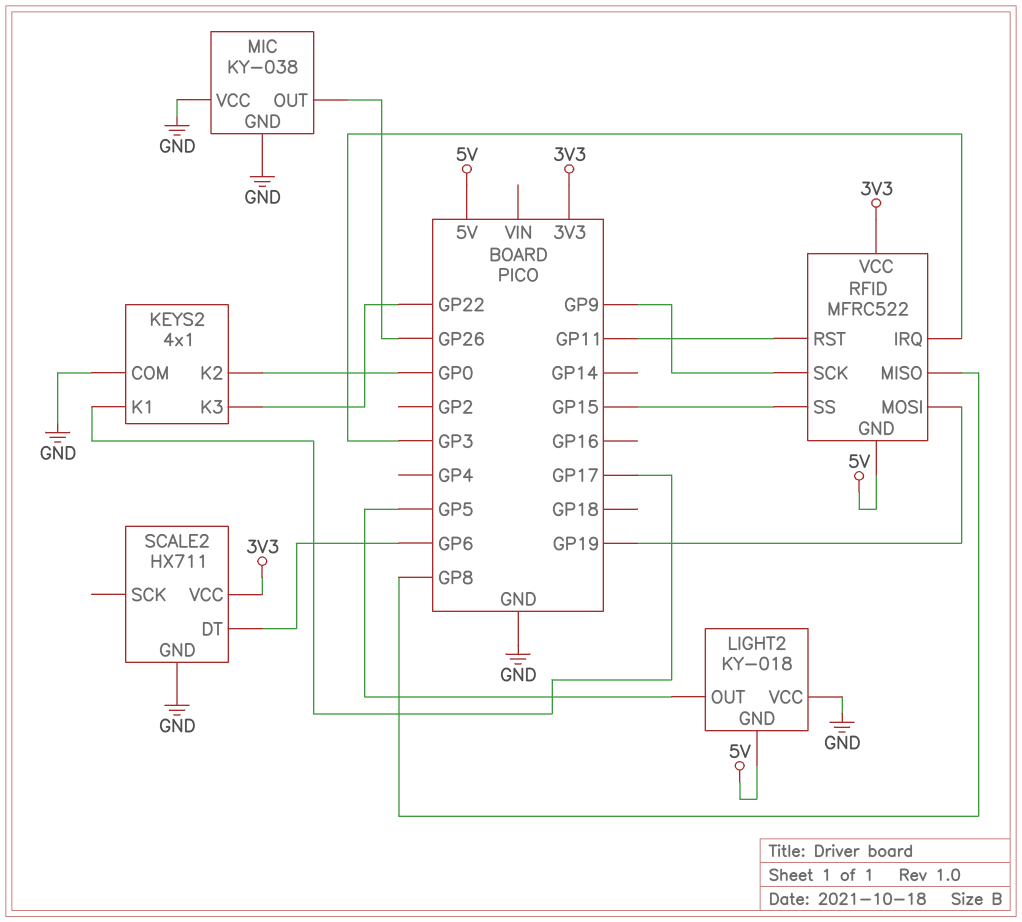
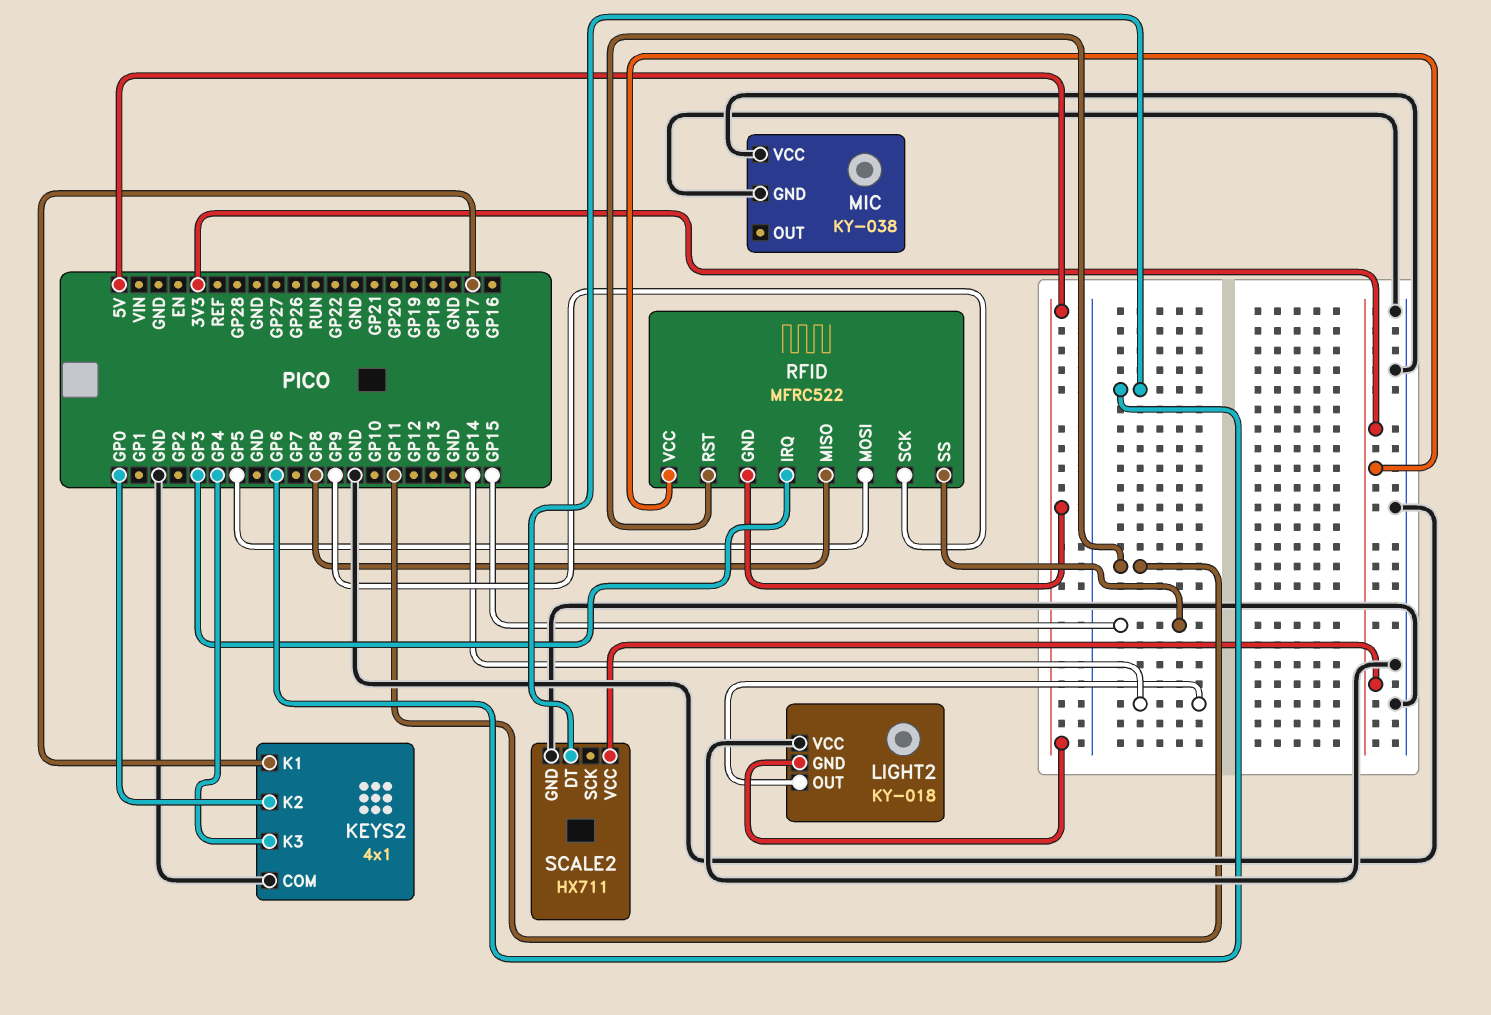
KEYS2 pin K3: GP22 -> GP4
LIGHT2 pin OUT: GP5 -> GP14
MIC pin OUT: GP26 -> none
RFID pin MOSI: GP19 -> GP5

